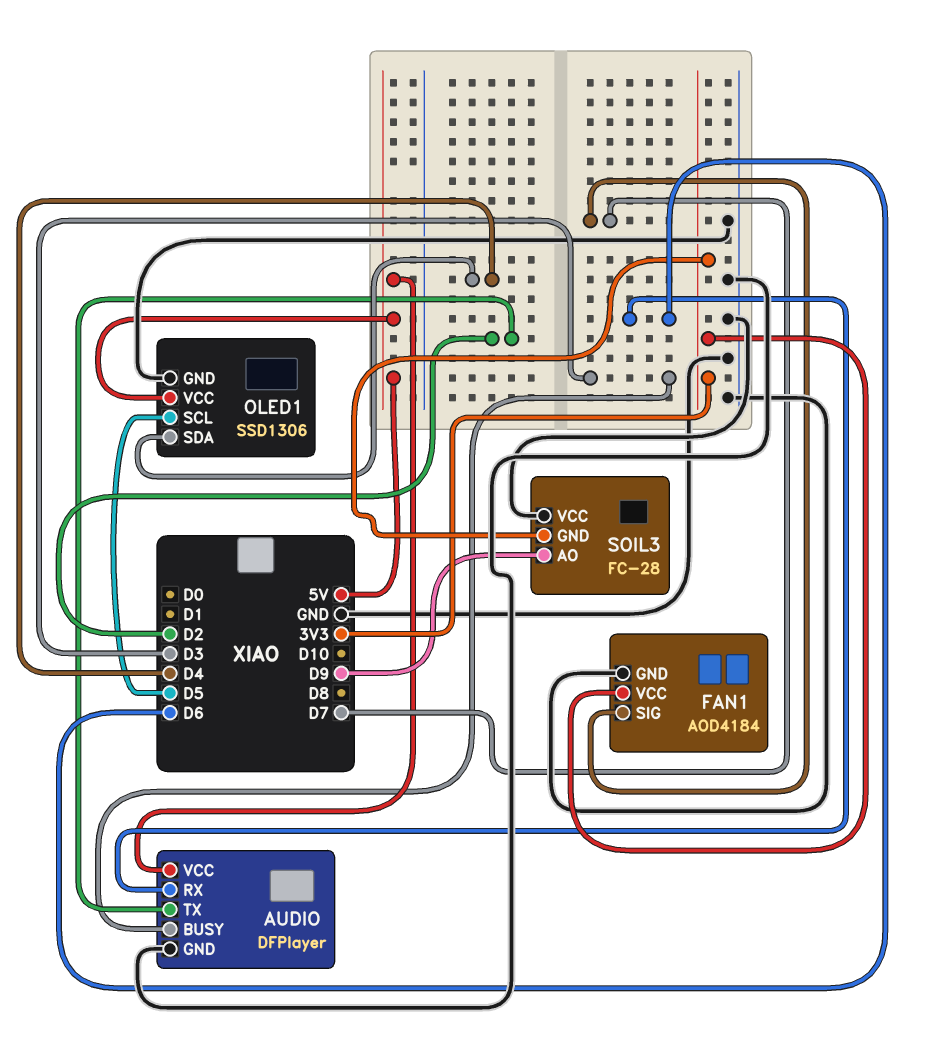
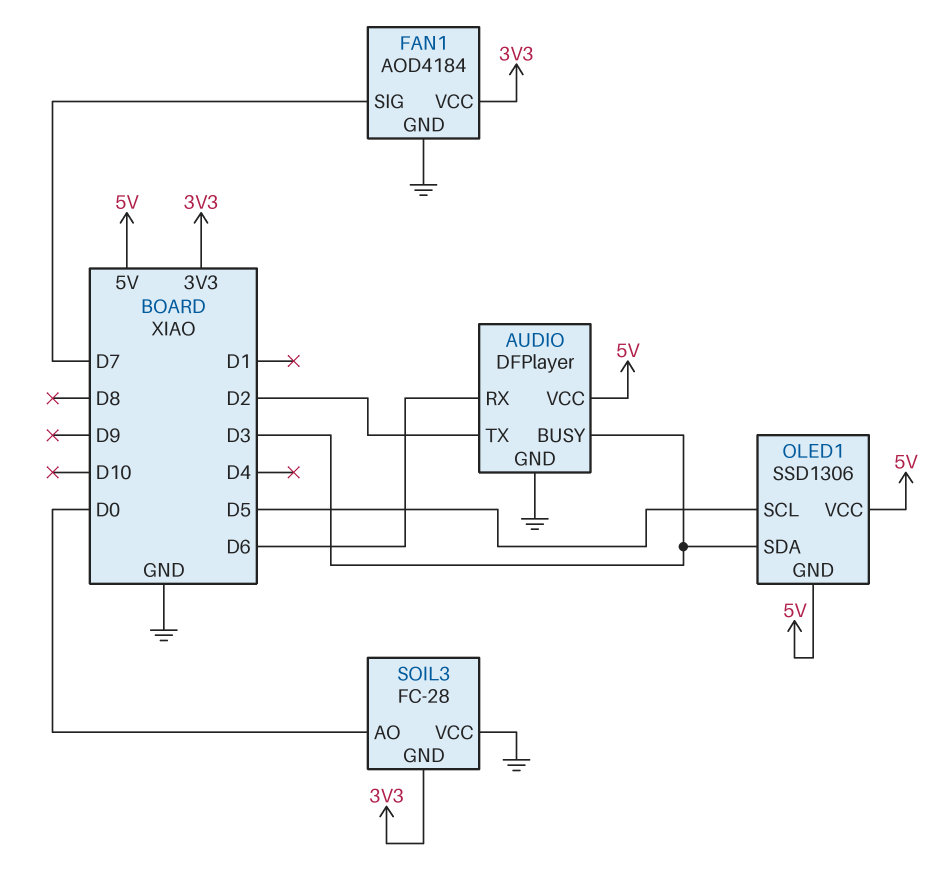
OLED1 pin GND: GND -> 5V
OLED1 pin SDA: D4 -> D3
SOIL3 pin AO: D9 -> D0

